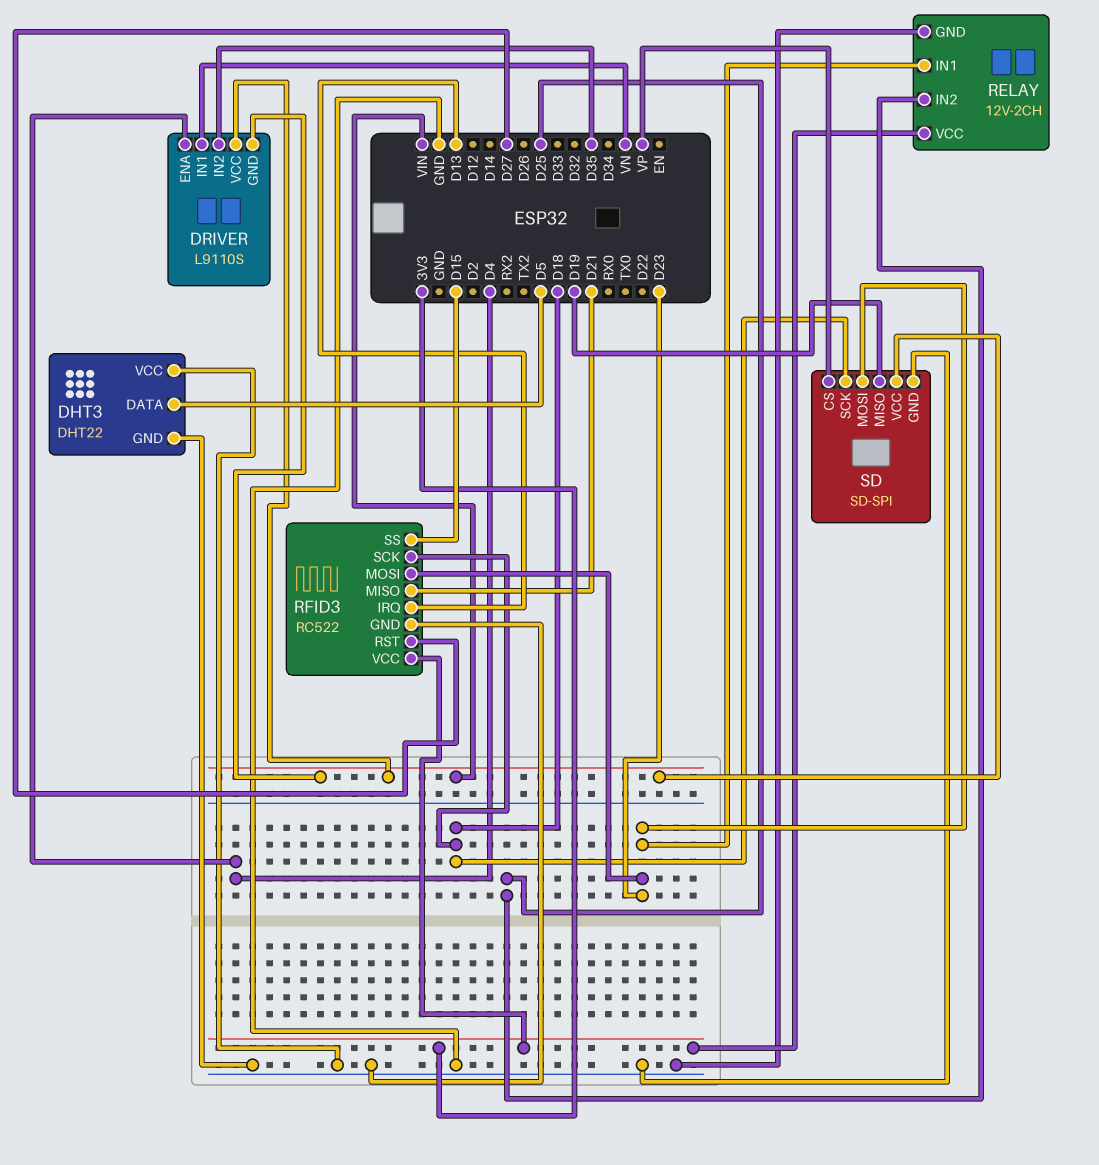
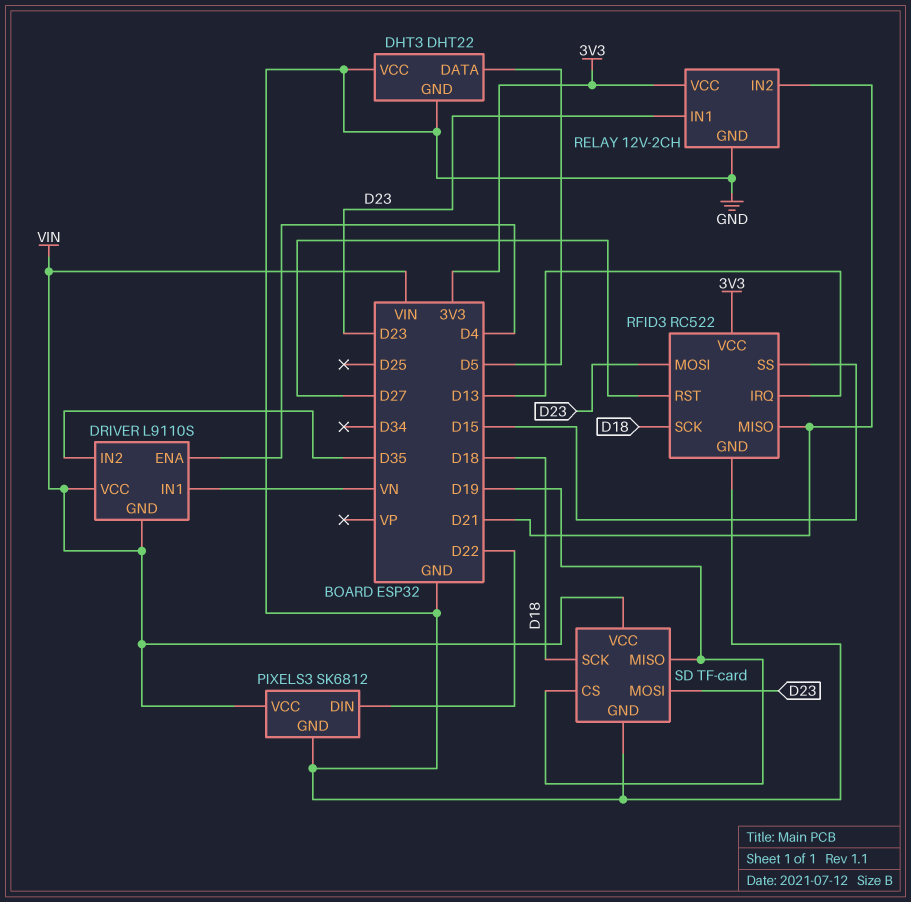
PIXELS3: none -> SK6812
PIXELS3 pin DIN: none -> D22
PIXELS3 pin GND: none -> GND
PIXELS3 pin VCC: none -> VIN
RELAY pin IN2: D25 -> D21
SD: SD-SPI -> TF-card
SD pin CS: VP -> D19

